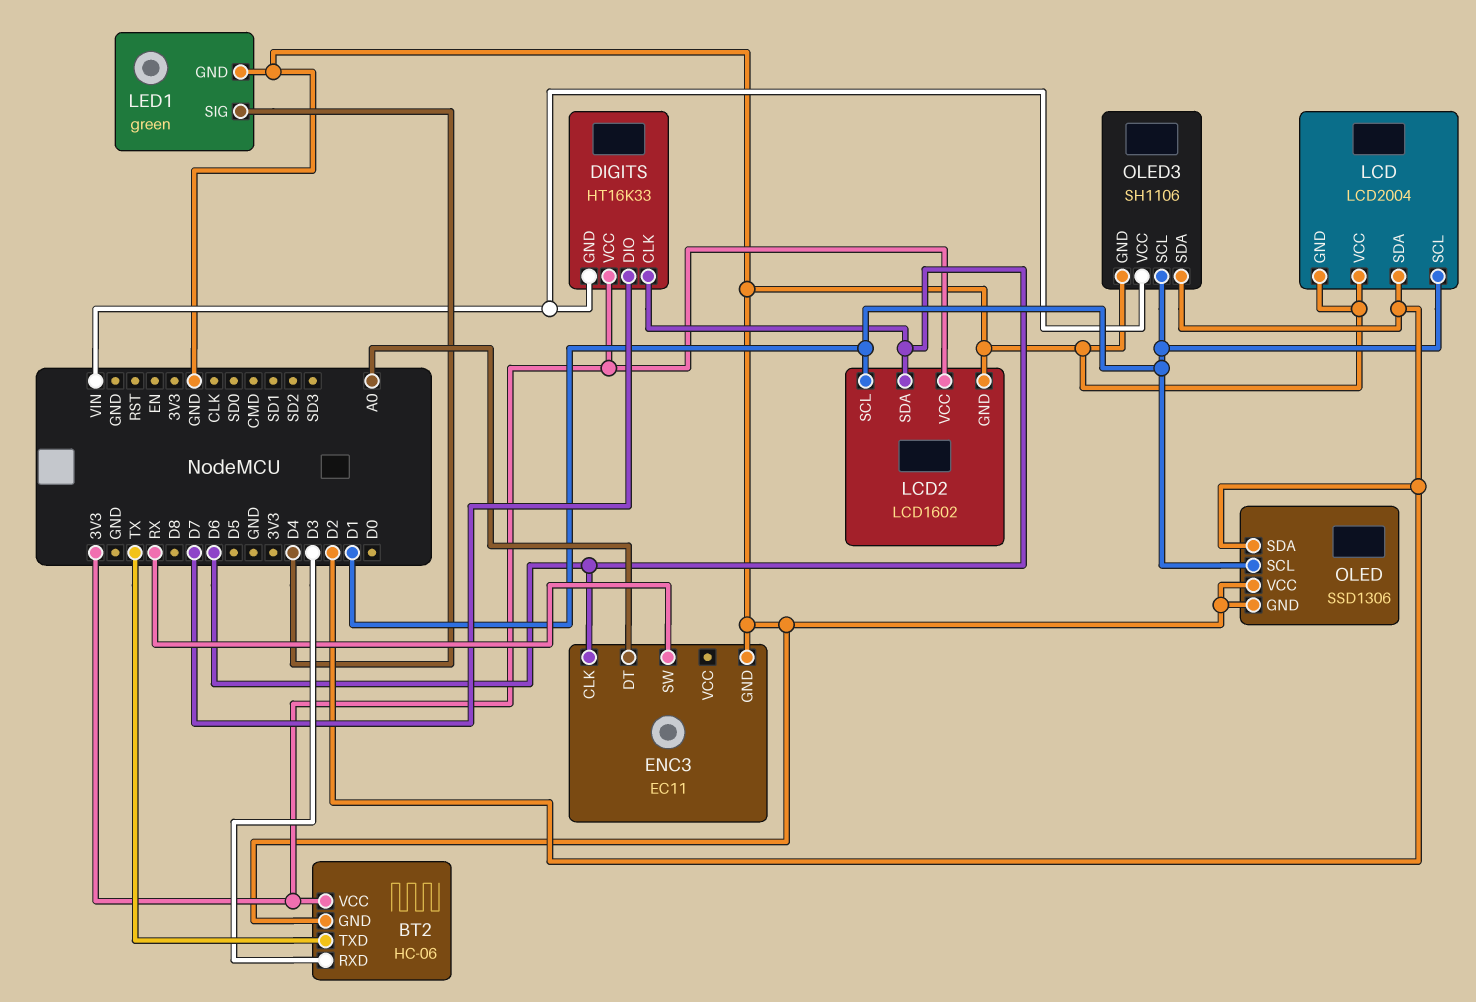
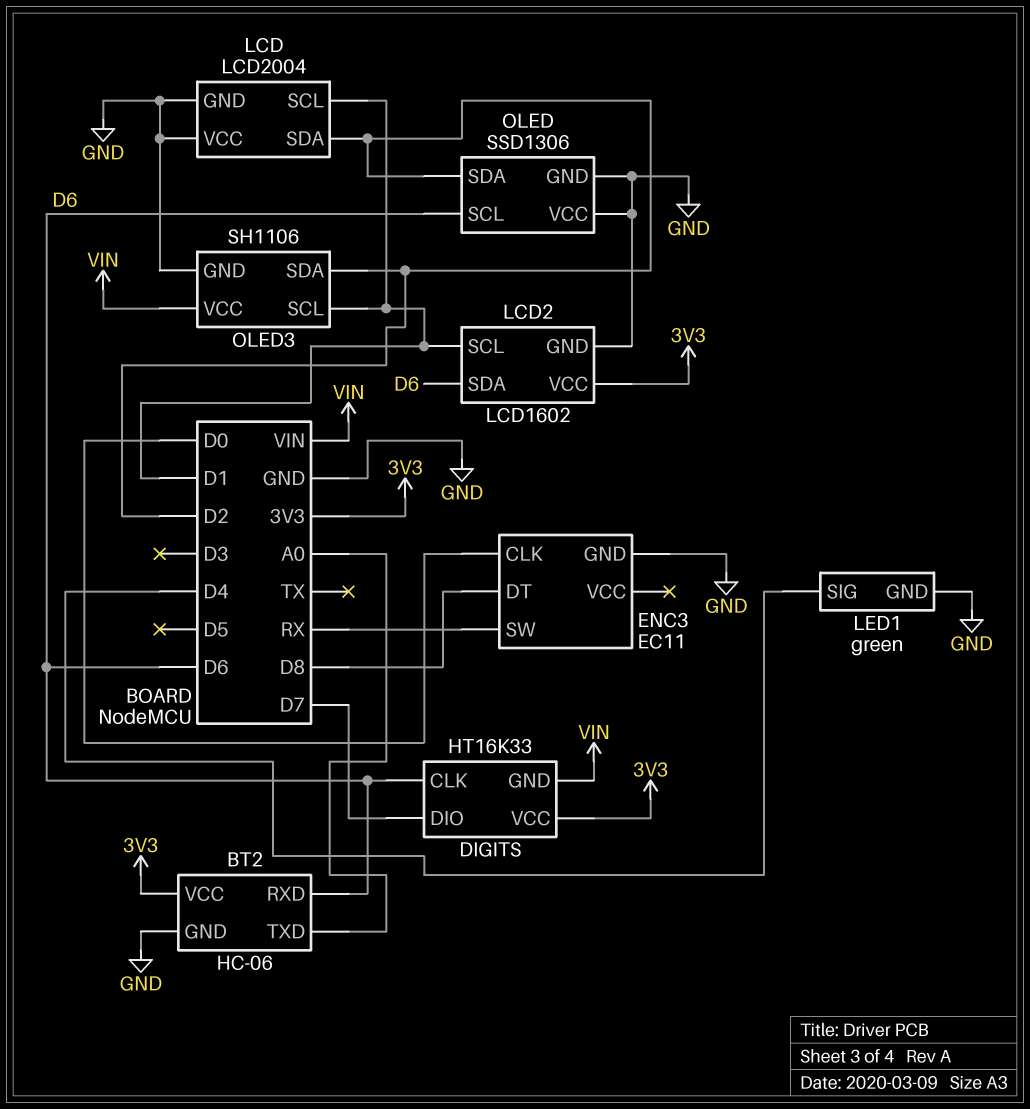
BT2 pin RXD: D3 -> D6
BT2 pin TXD: TX -> A0
ENC3 pin CLK: D6 -> D0
ENC3 pin DT: A0 -> D8
OLED pin SCL: D1 -> D6

